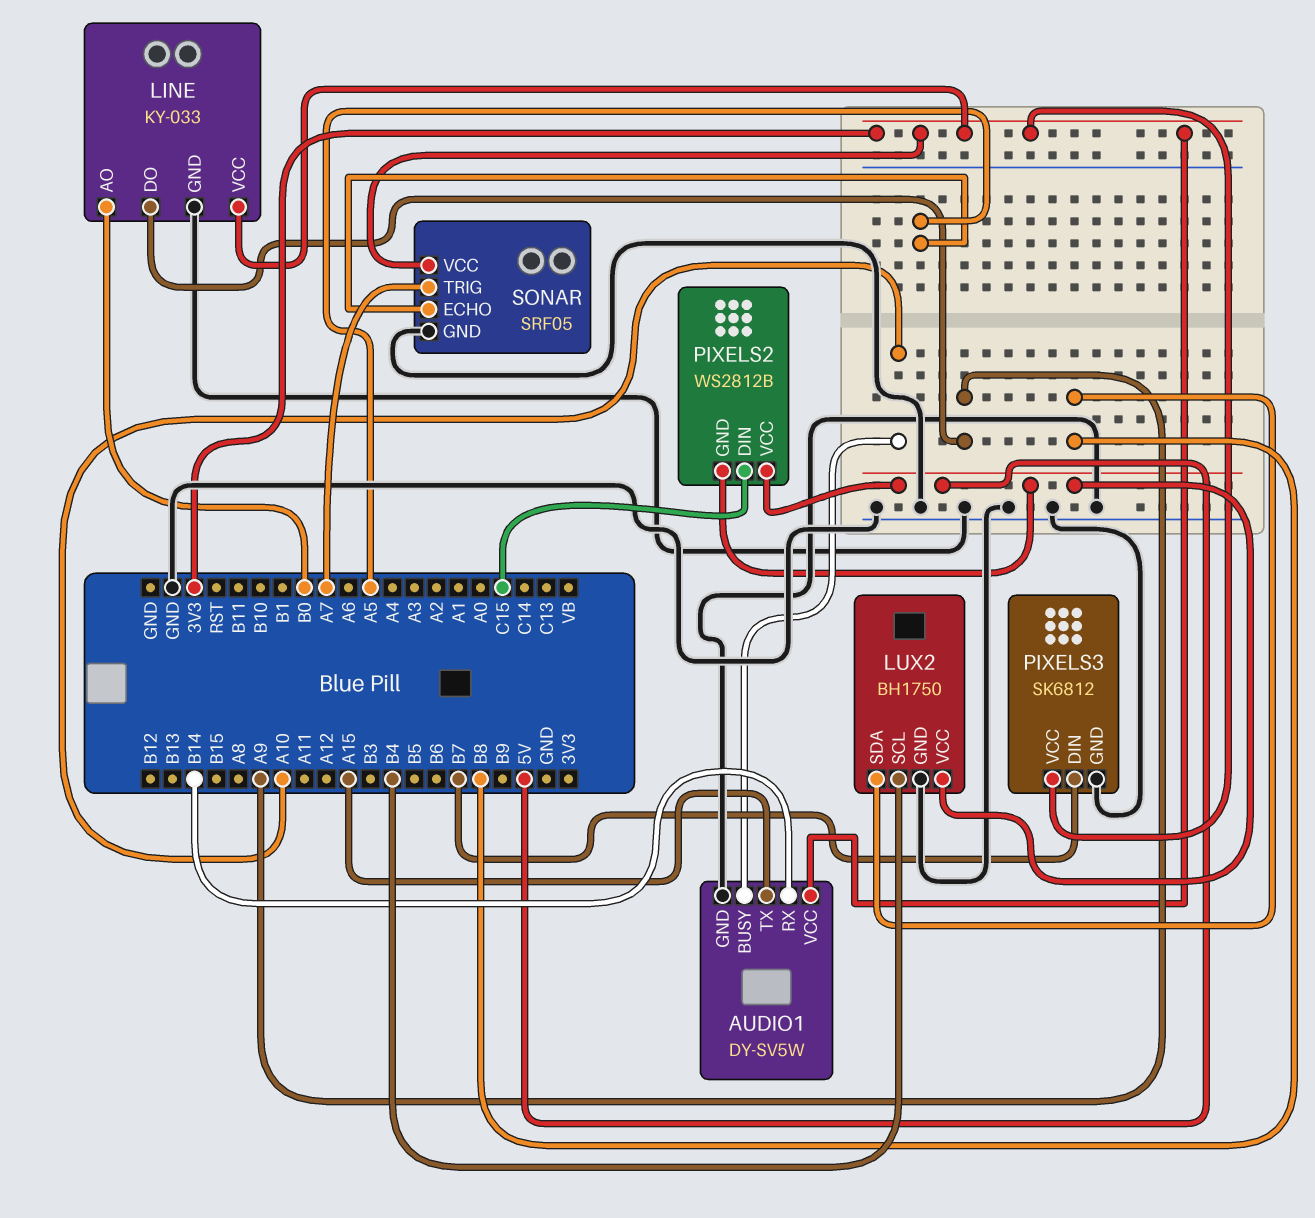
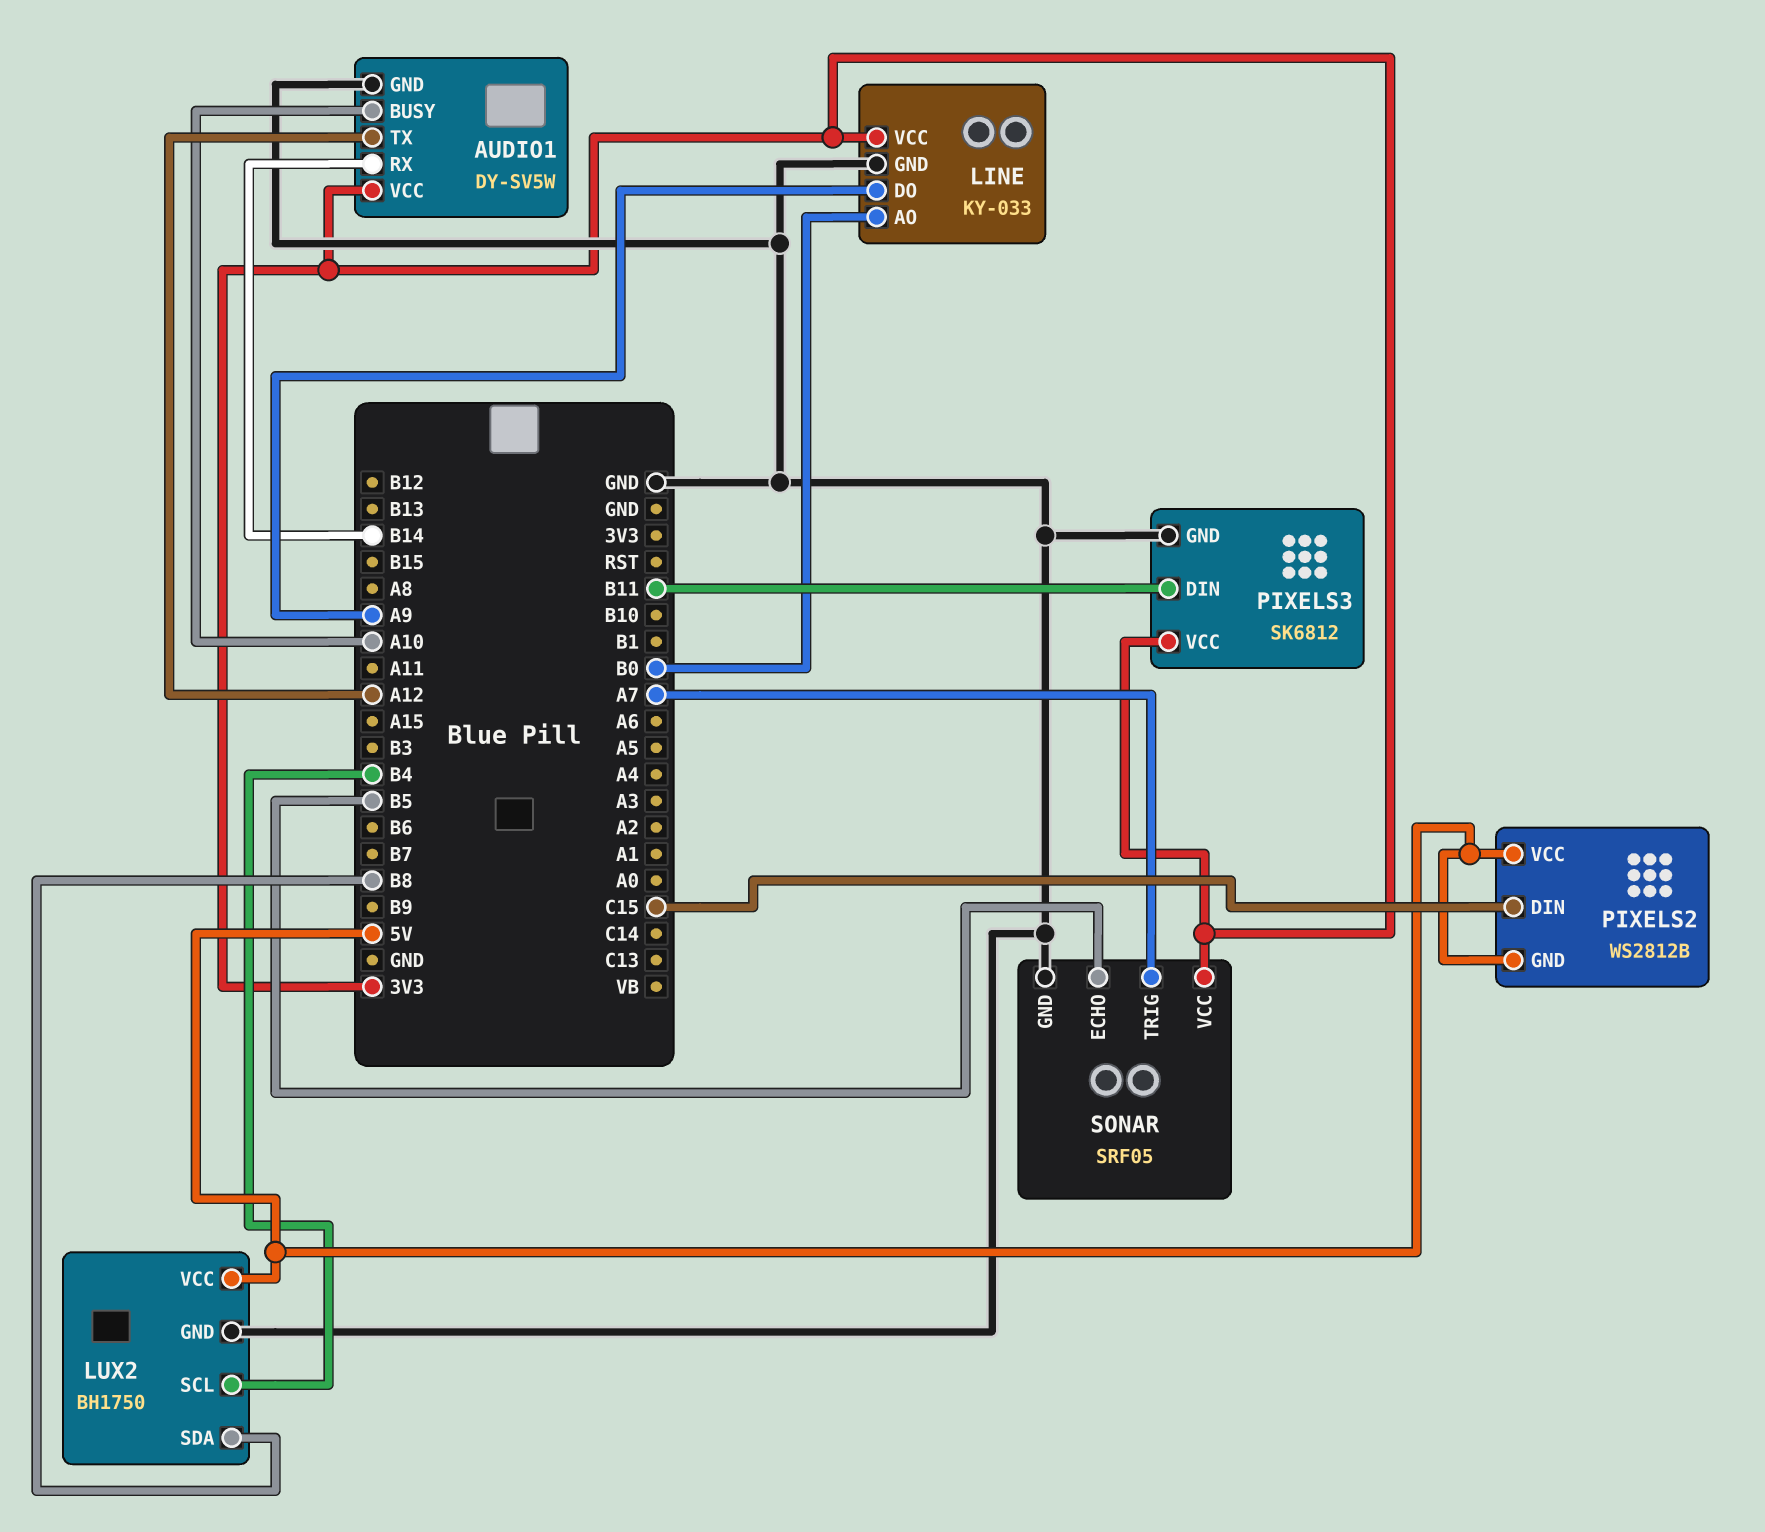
AUDIO1 pin TX: A15 -> A12
PIXELS3 pin DIN: B7 -> B11
SONAR pin ECHO: A5 -> B5

